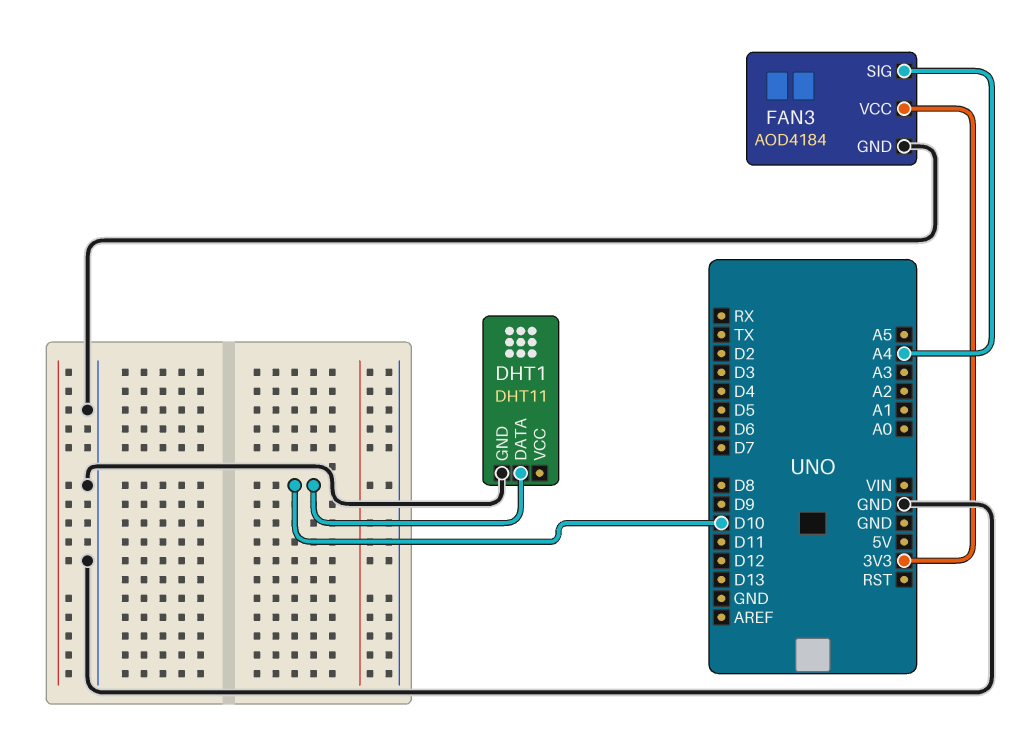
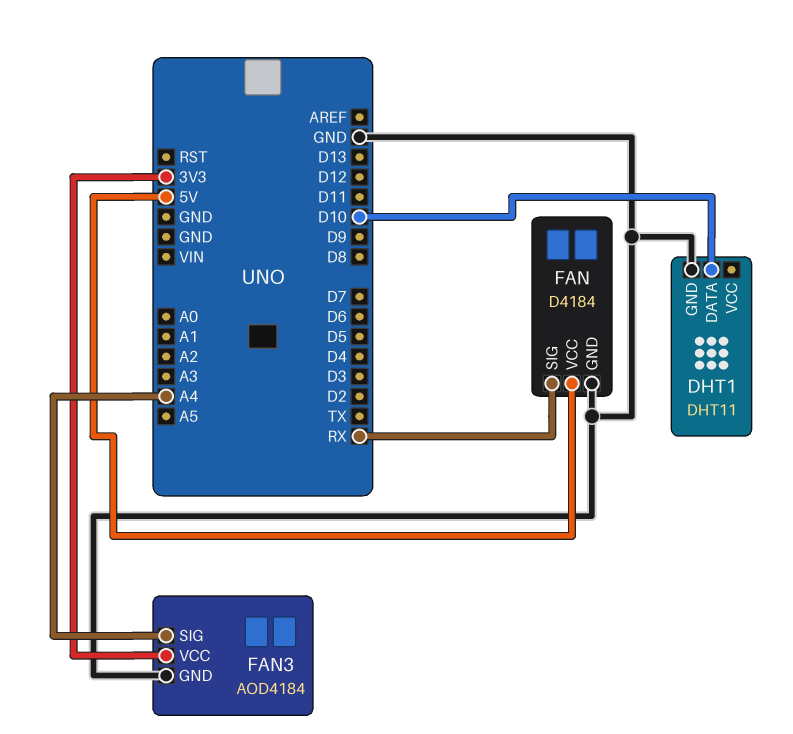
FAN: none -> D4184
FAN pin GND: none -> GND
FAN pin SIG: none -> RX
FAN pin VCC: none -> 5V

